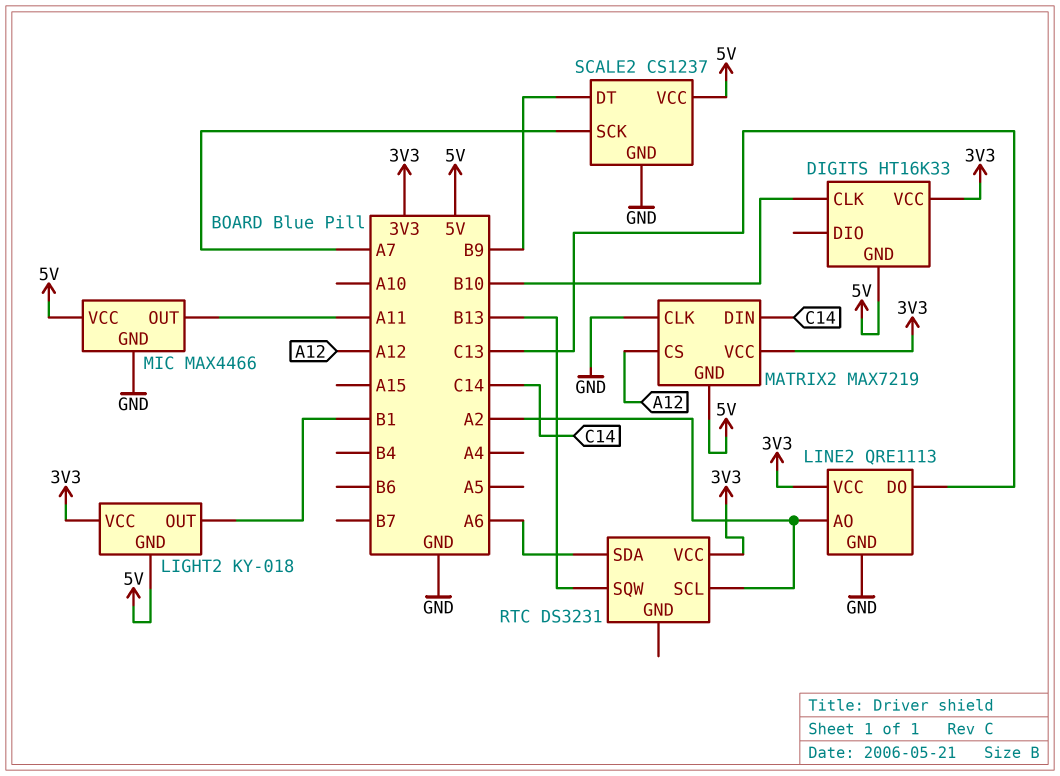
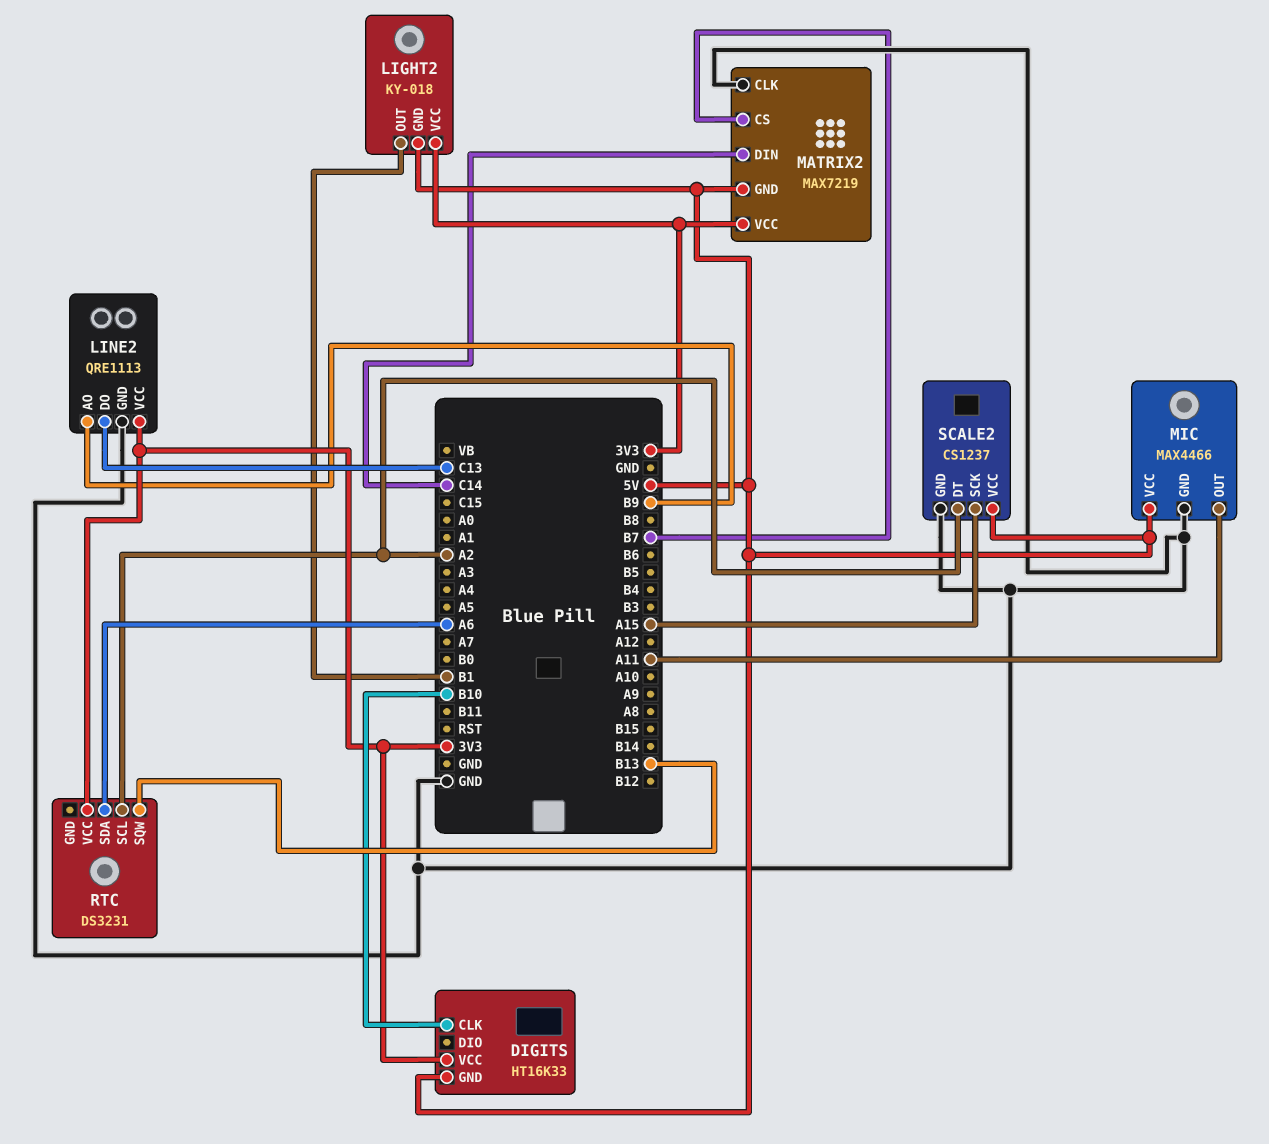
LINE2 pin AO: A2 -> B9
MATRIX2 pin CS: A12 -> B7
SCALE2 pin DT: B9 -> A2
SCALE2 pin SCK: A7 -> A15

